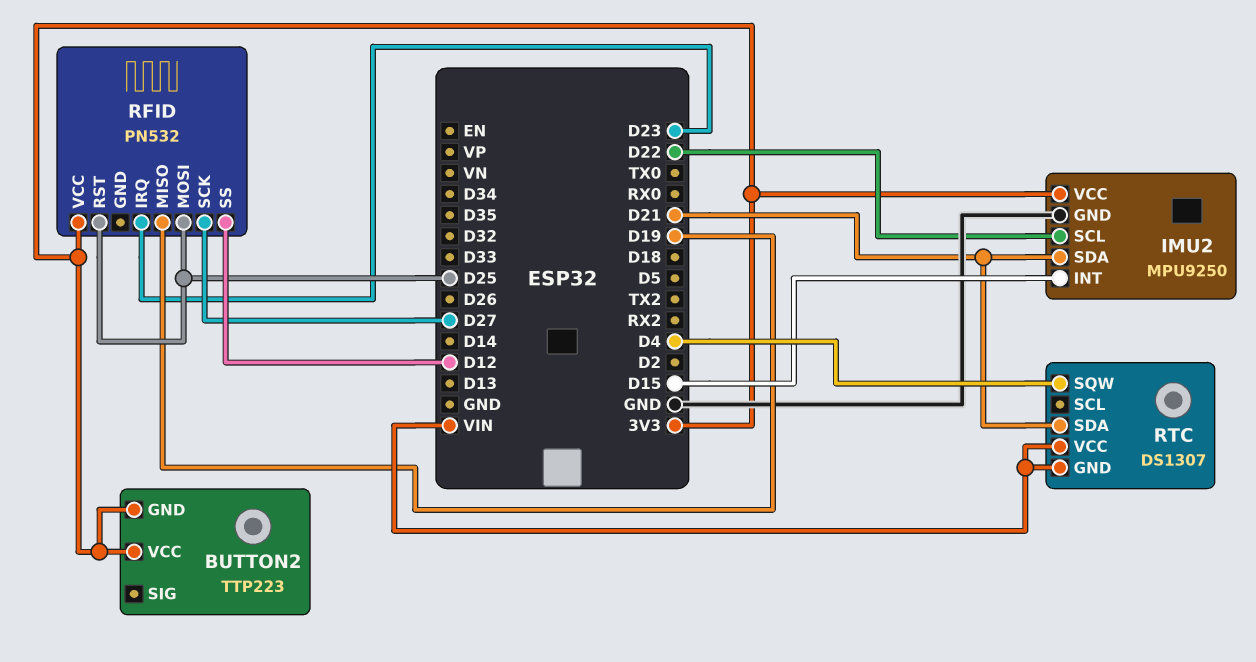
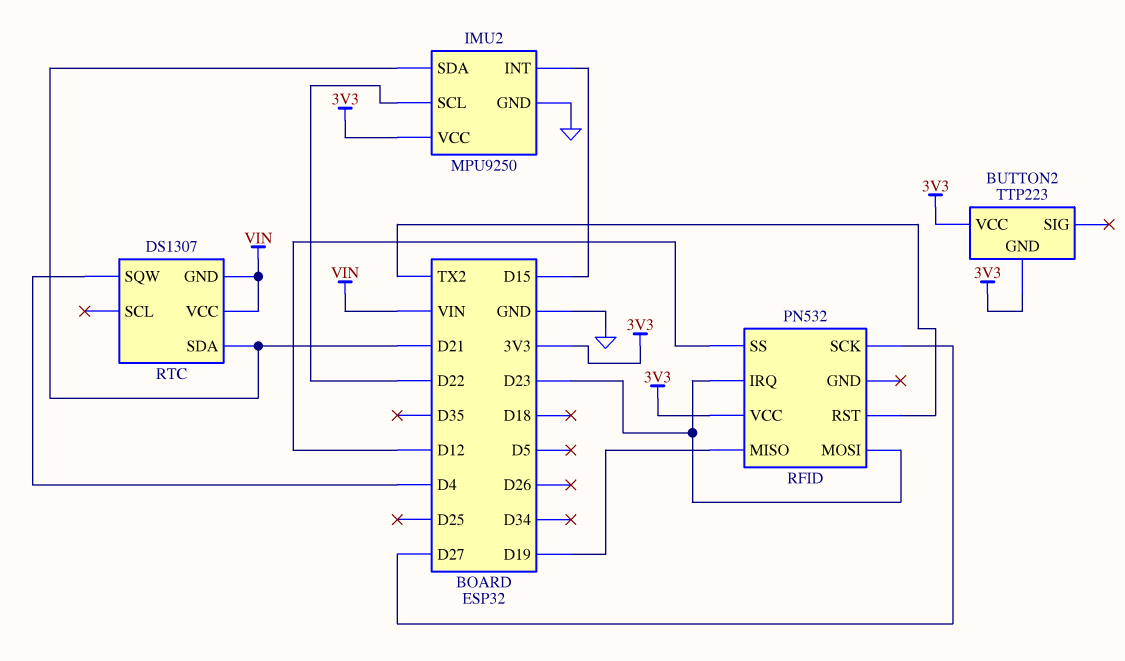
RFID pin MOSI: D25 -> D23
RFID pin RST: D25 -> TX2

